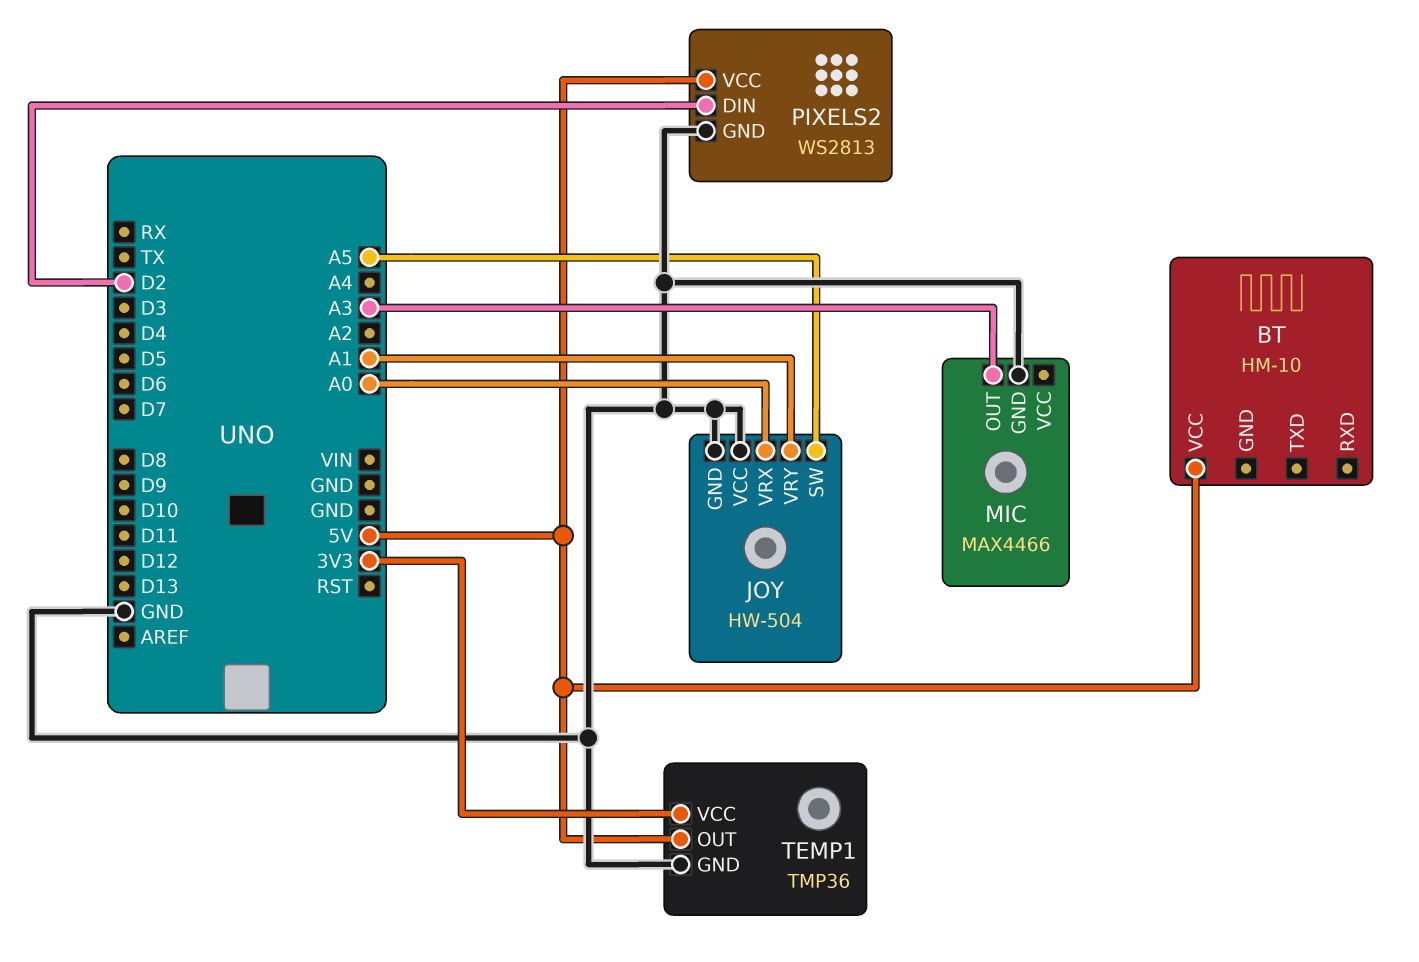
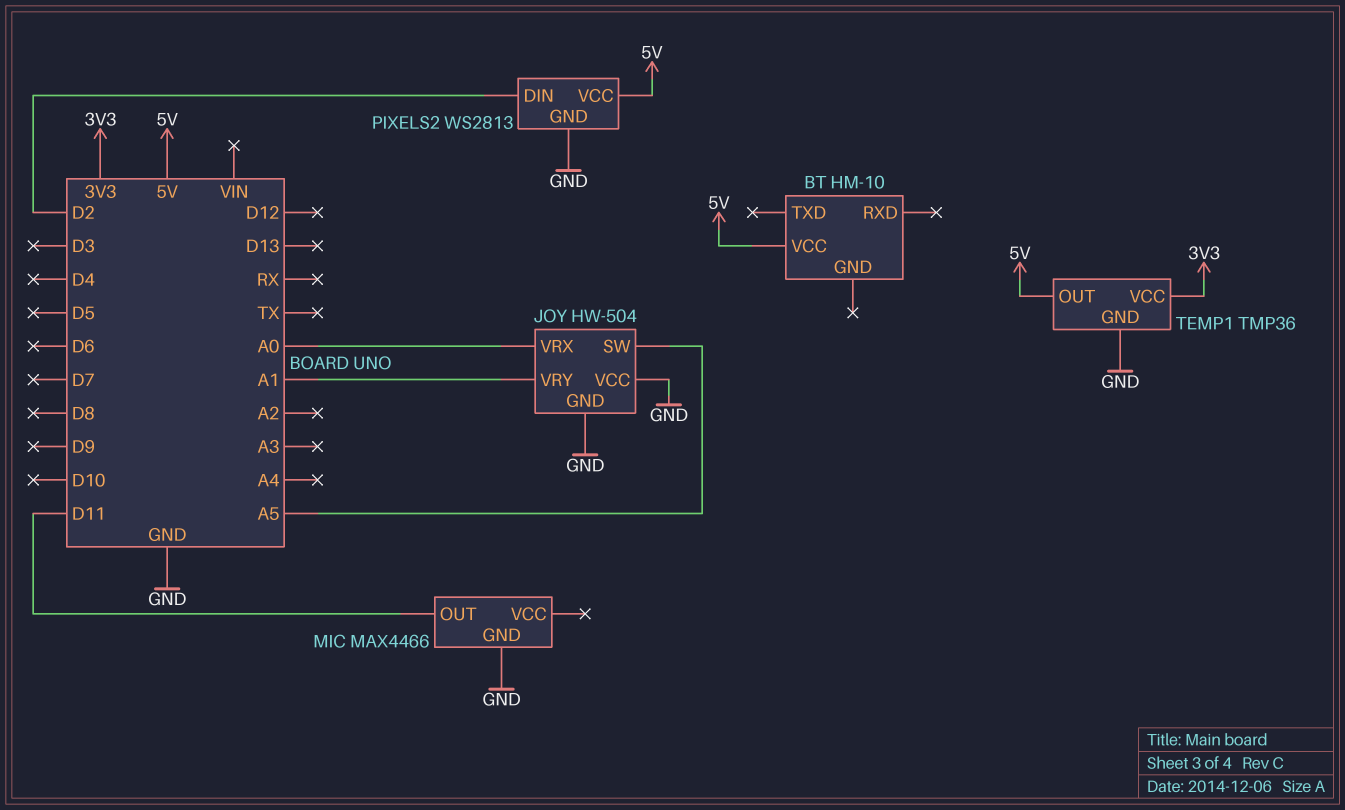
MIC pin OUT: A3 -> D11

